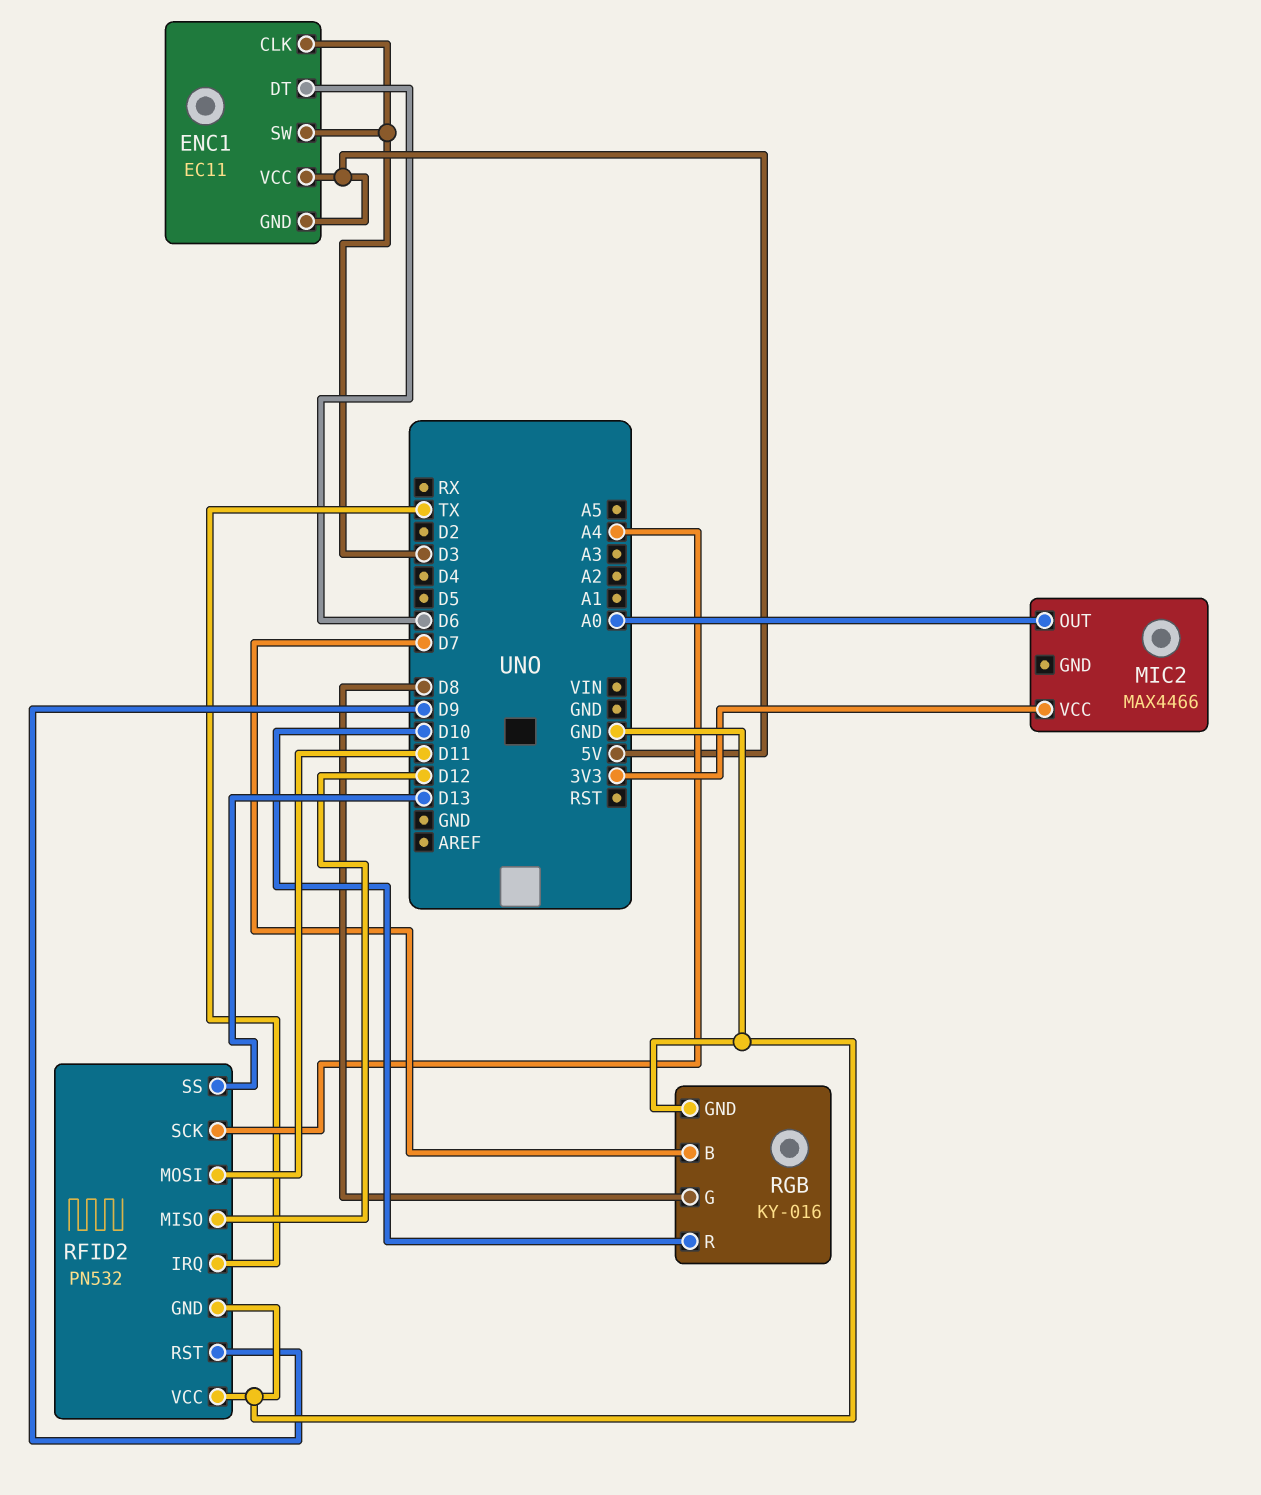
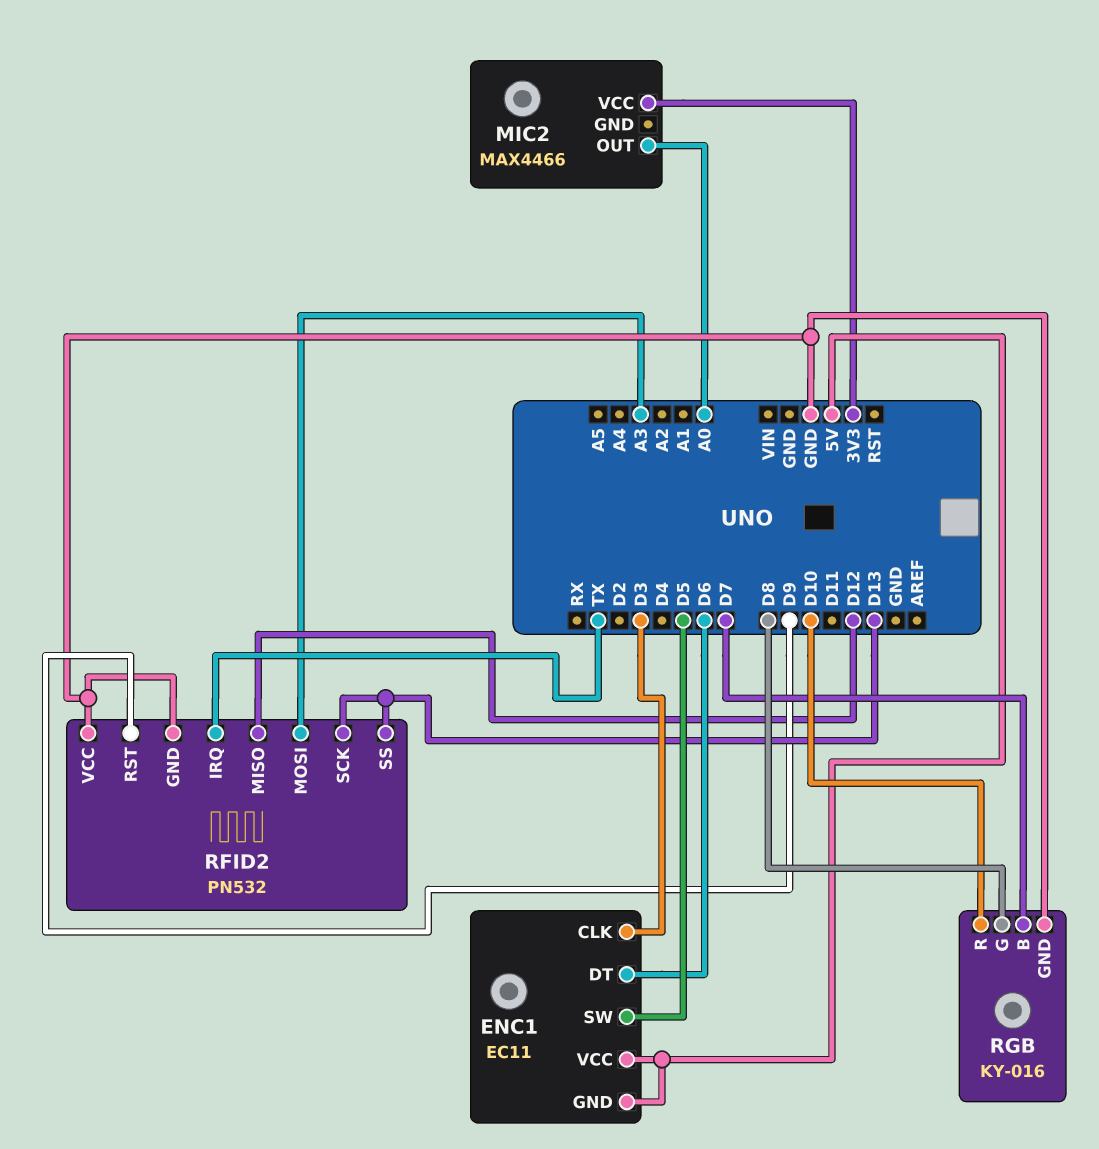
ENC1 pin SW: D3 -> D5
RFID2 pin MOSI: D11 -> A3
RFID2 pin SCK: A4 -> D13

